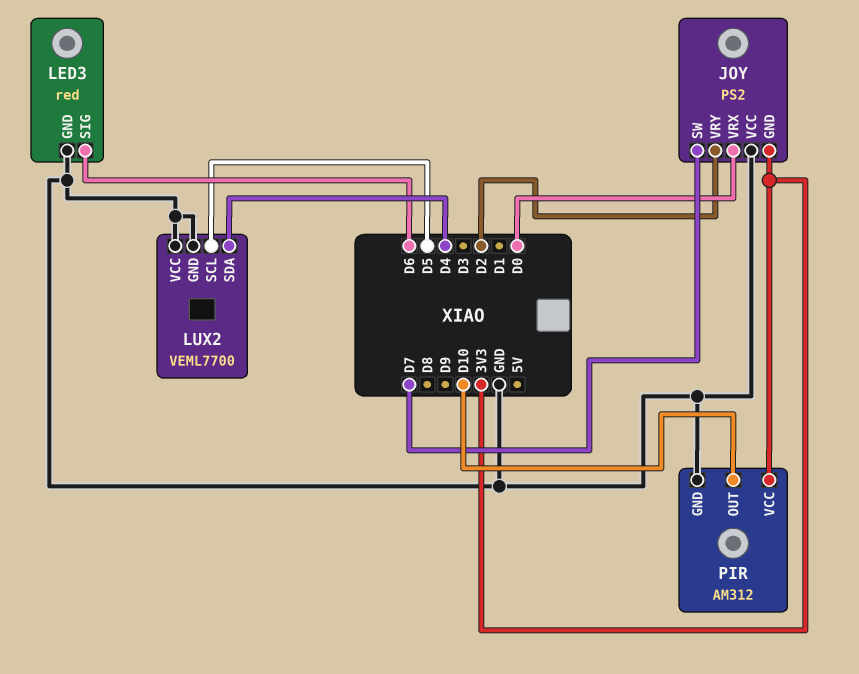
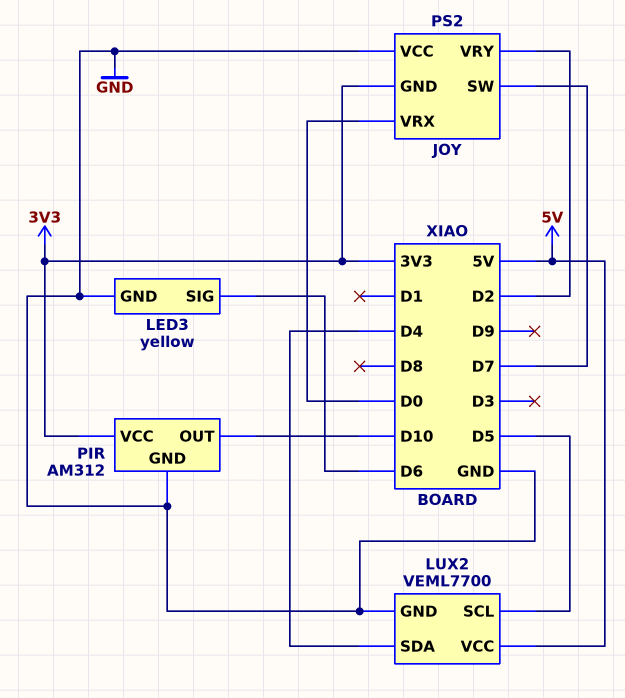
LED3: red -> yellow
LUX2 pin VCC: GND -> 5V

